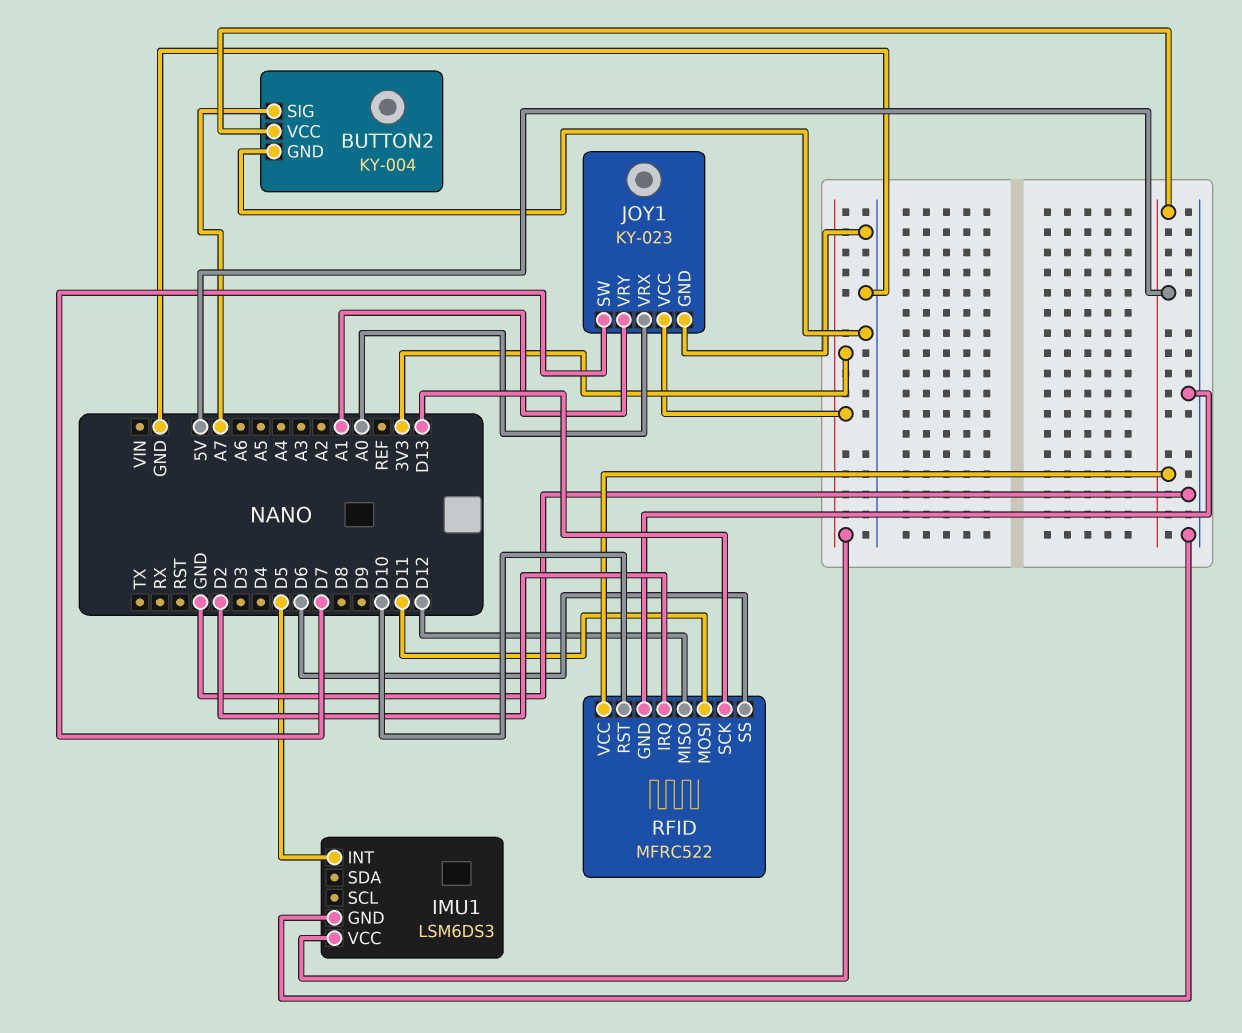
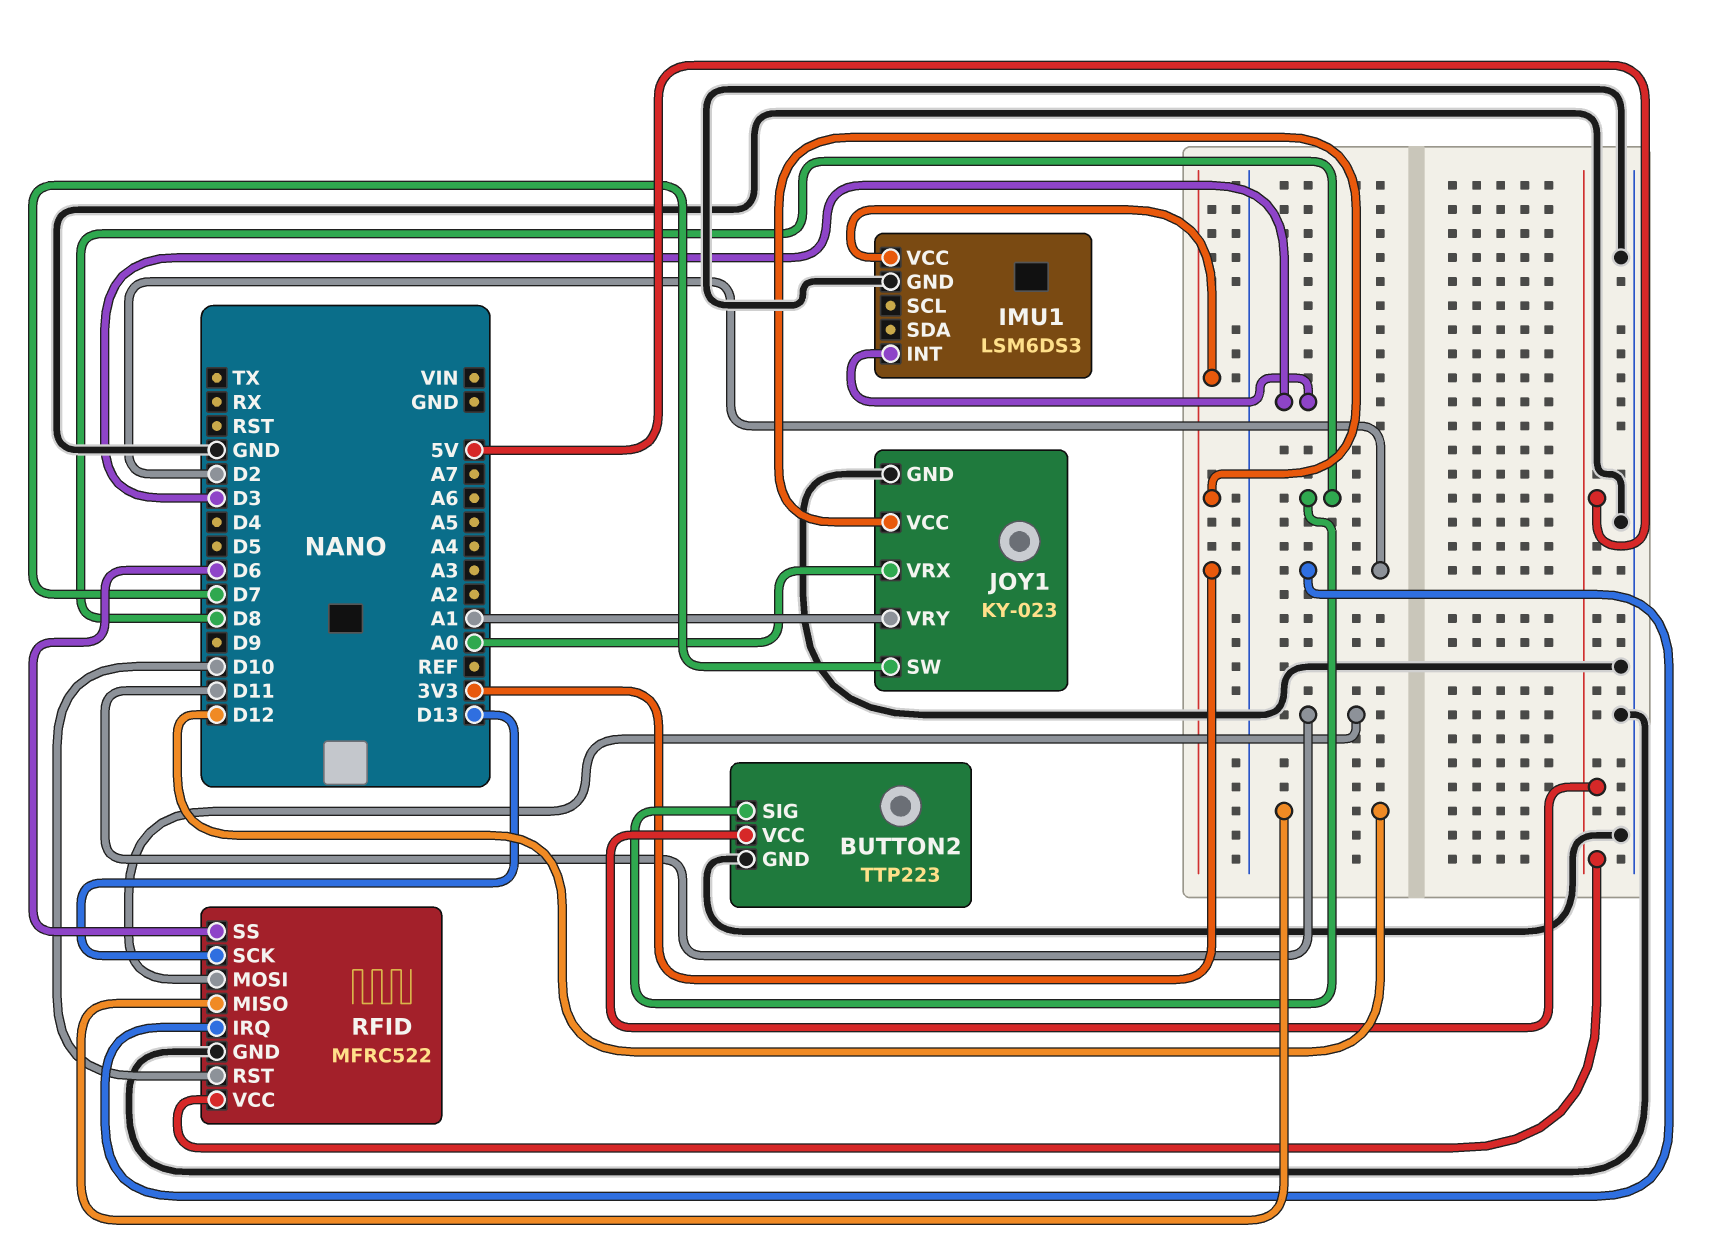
BUTTON2: KY-004 -> TTP223
BUTTON2 pin SIG: A7 -> D8
IMU1 pin INT: D5 -> D3

